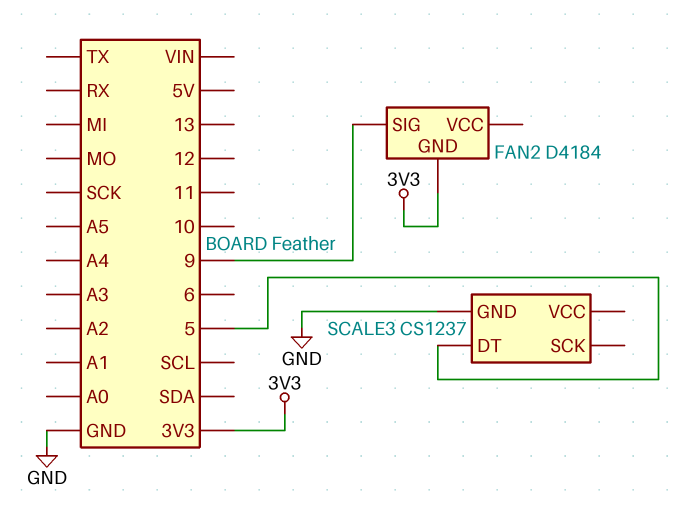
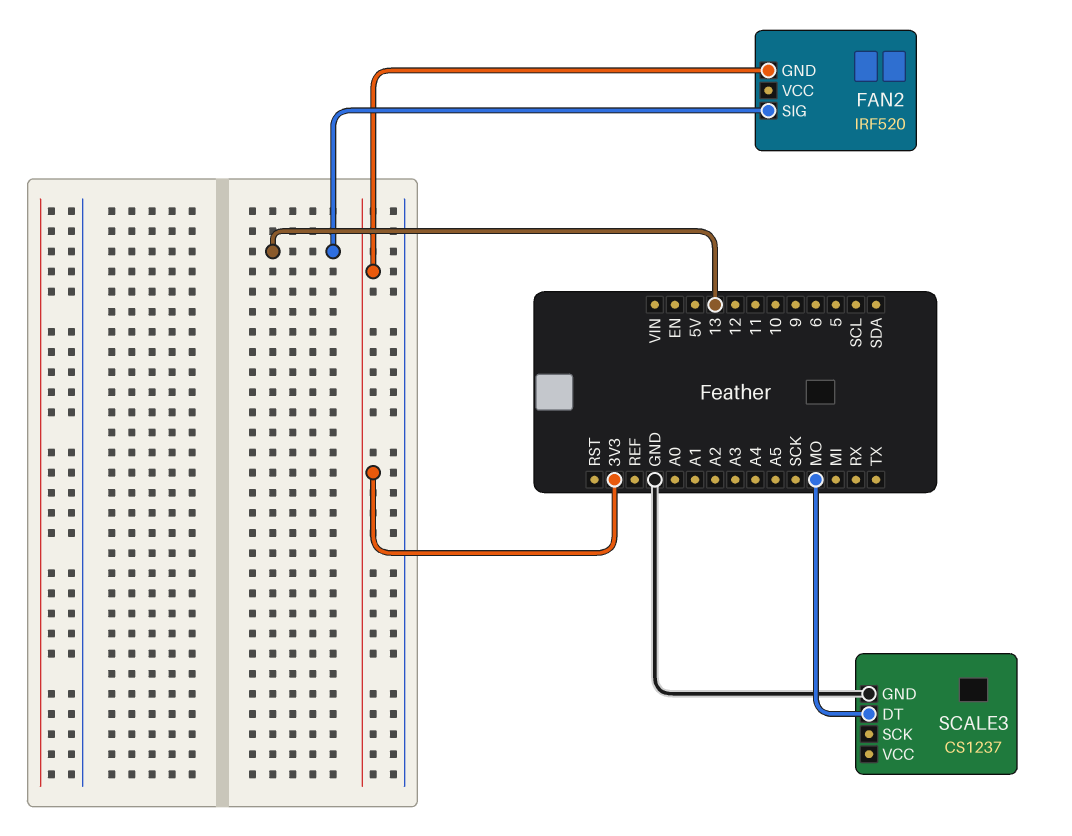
FAN2: D4184 -> IRF520
FAN2 pin SIG: 9 -> 13
SCALE3 pin DT: 5 -> MO

